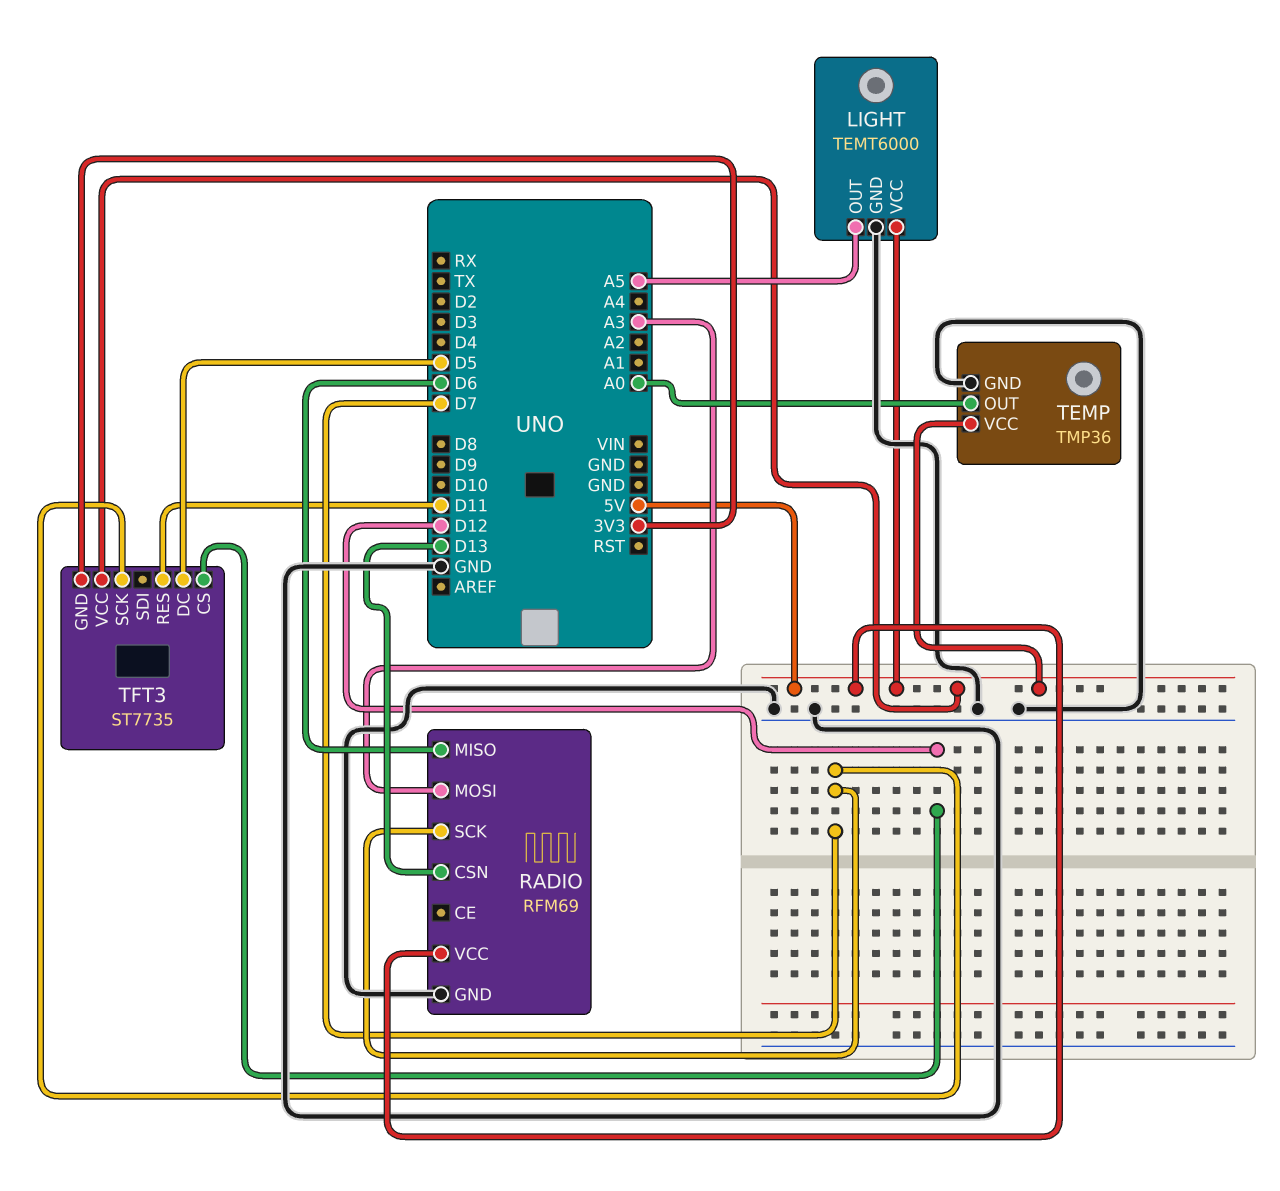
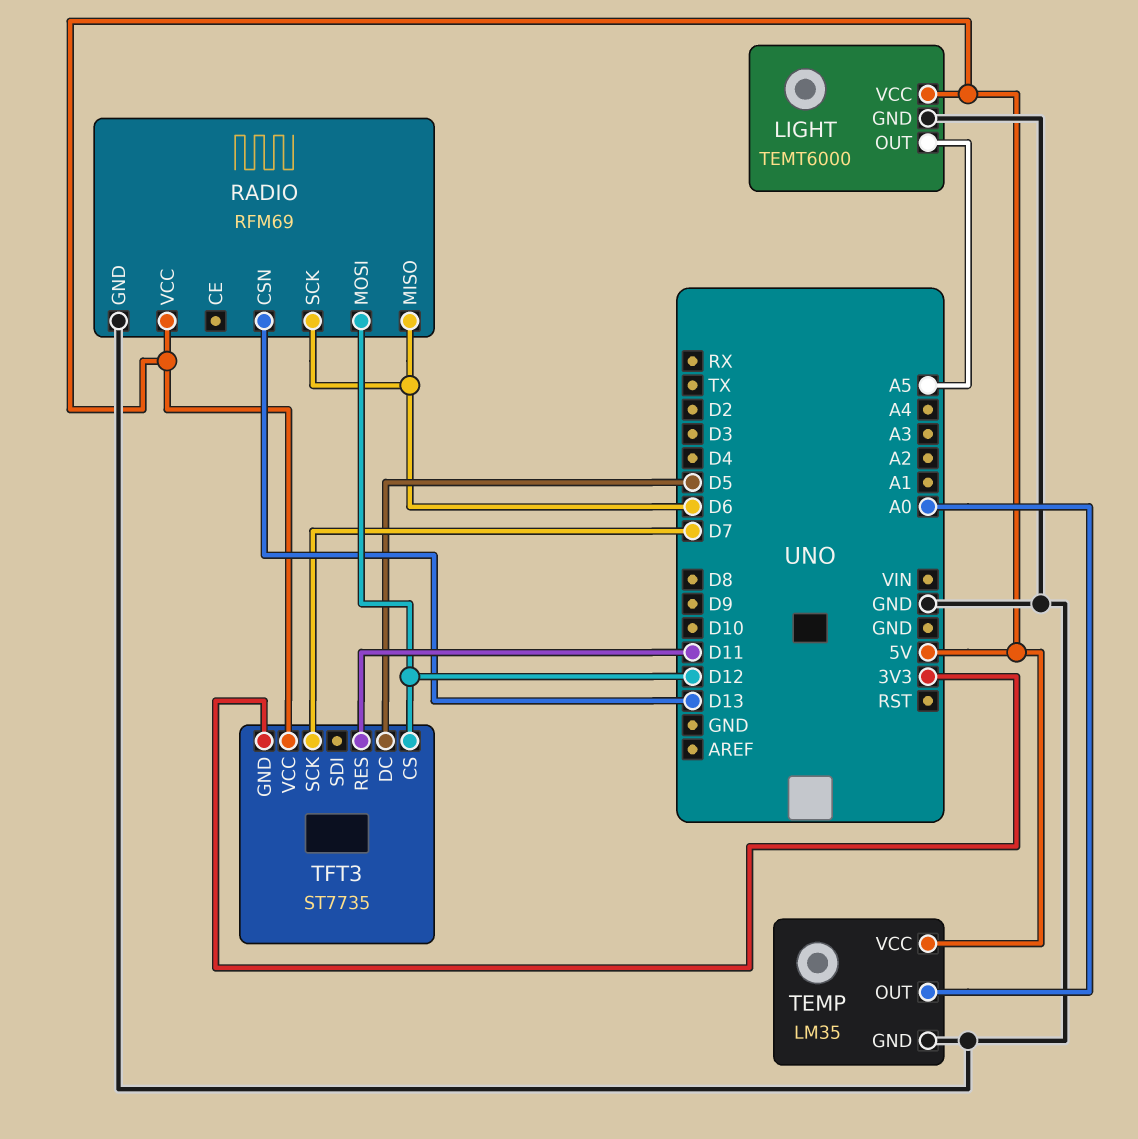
RADIO pin MOSI: A3 -> D12
RADIO pin SCK: D7 -> D6
TEMP: TMP36 -> LM35

